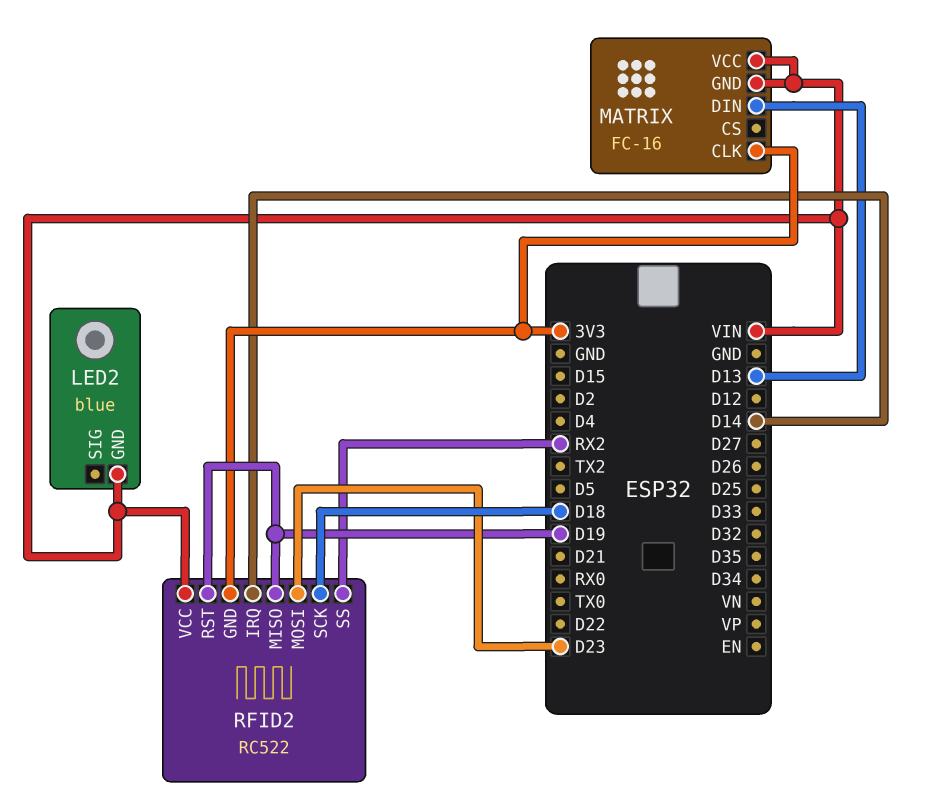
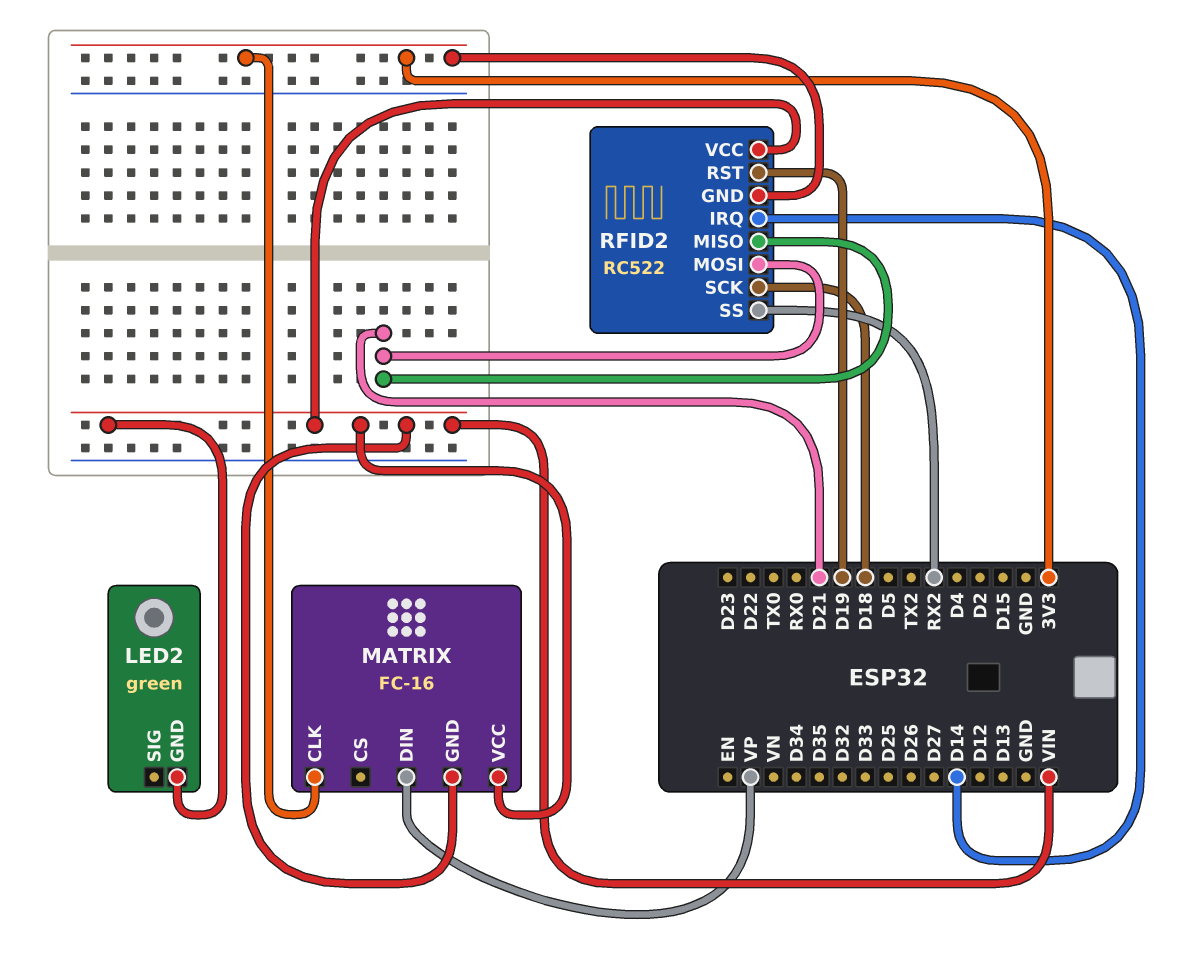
LED2: blue -> green
MATRIX pin DIN: D13 -> VP
RFID2 pin MISO: D19 -> D21
RFID2 pin MOSI: D23 -> D21

